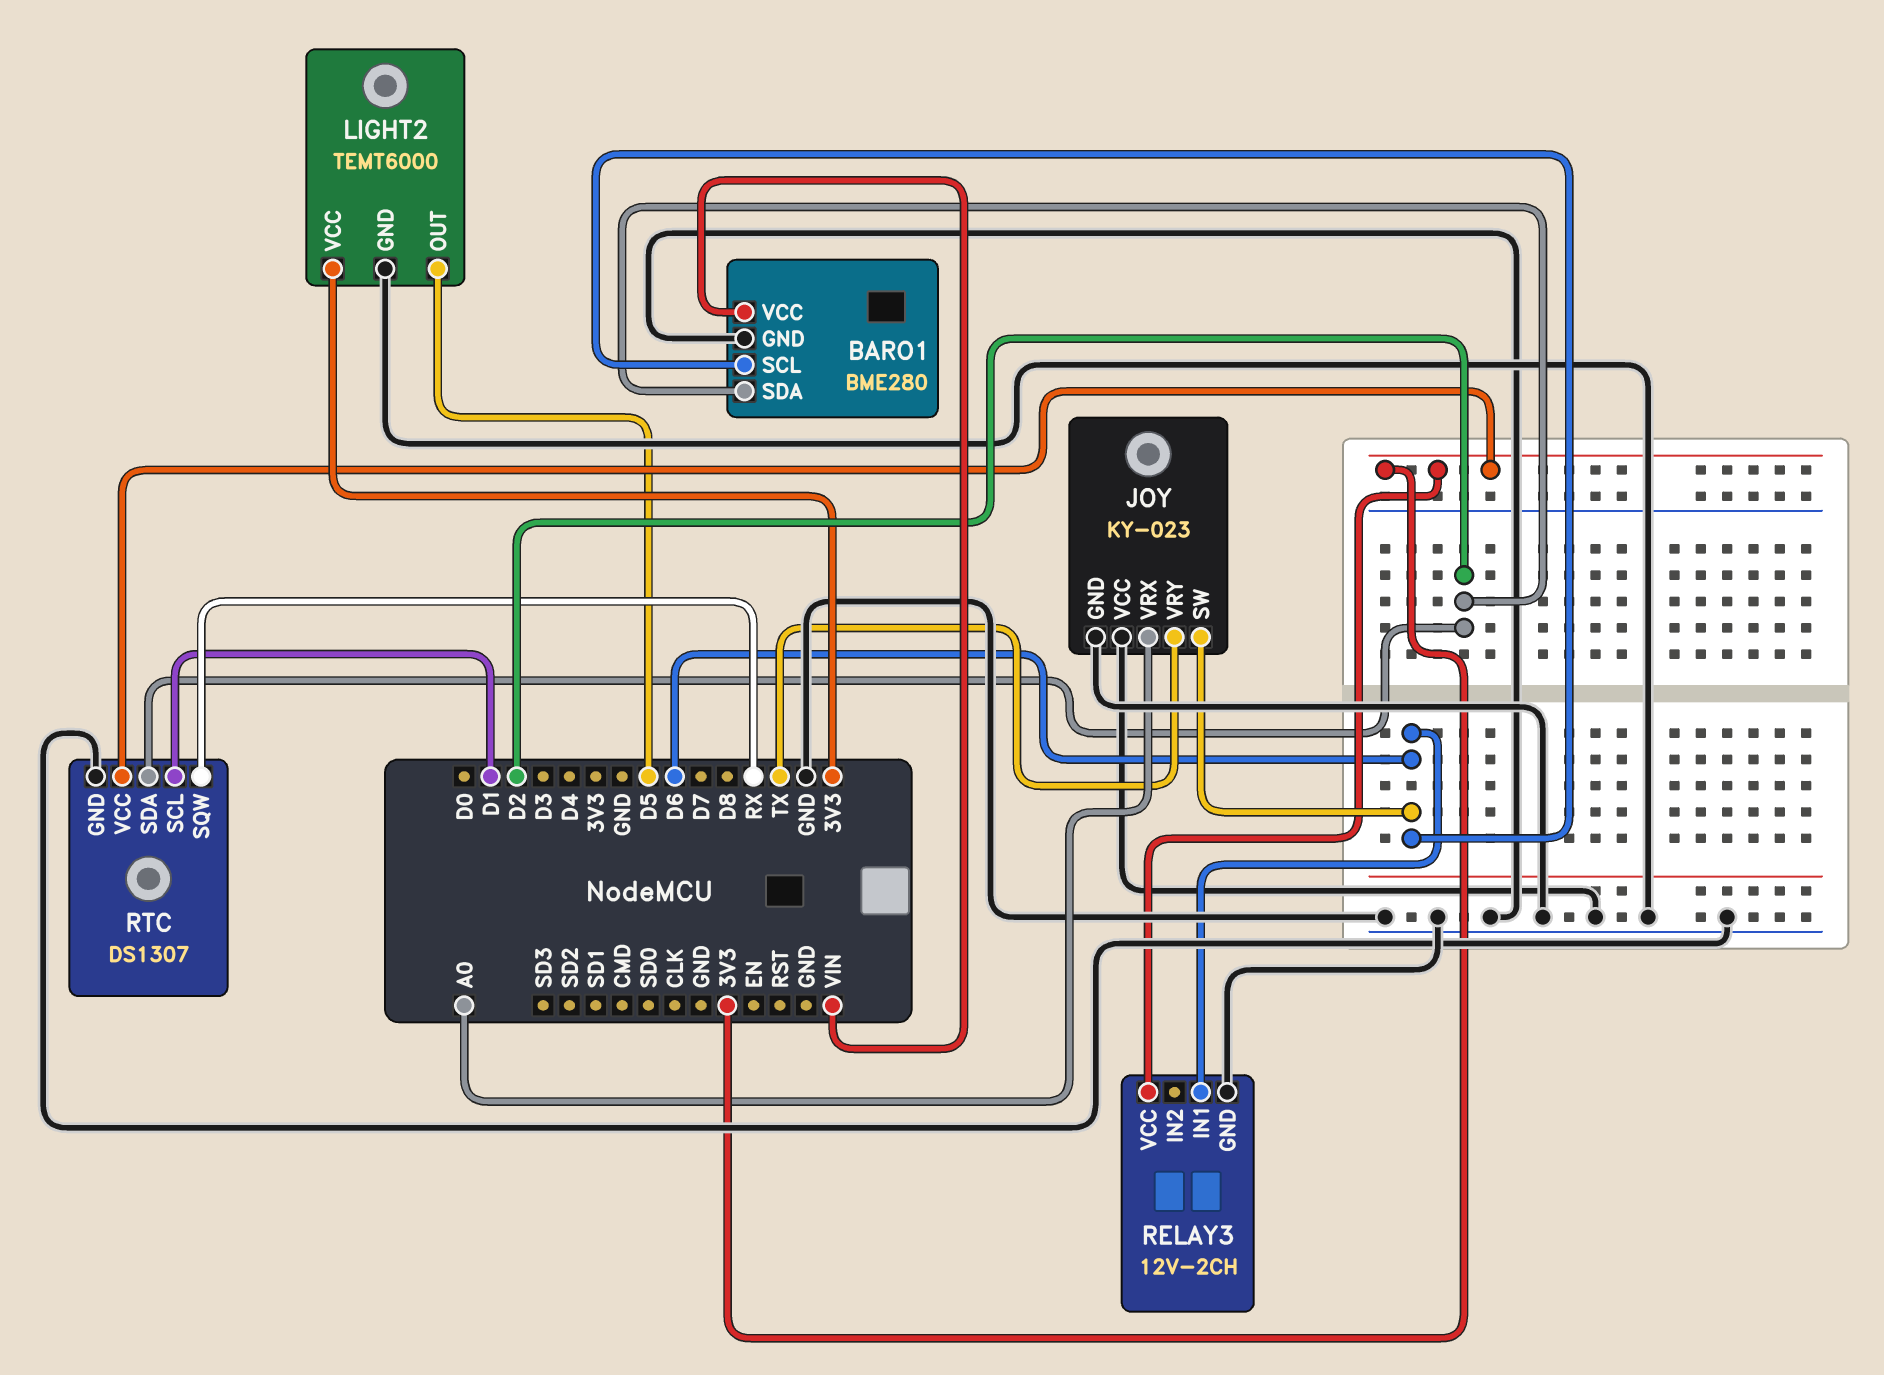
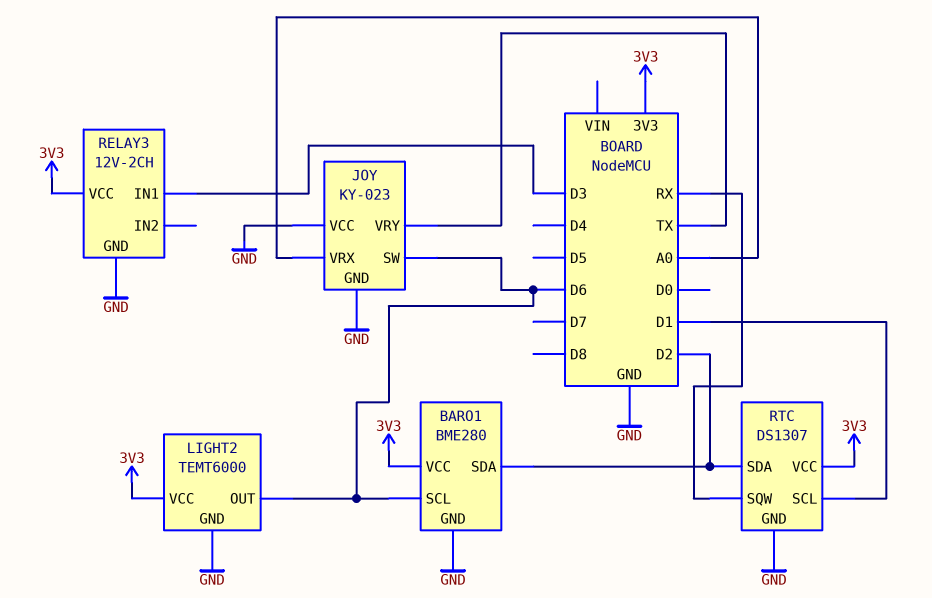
BARO1 pin VCC: VIN -> 3V3
LIGHT2 pin OUT: D5 -> D6
RELAY3 pin IN1: D6 -> D3

